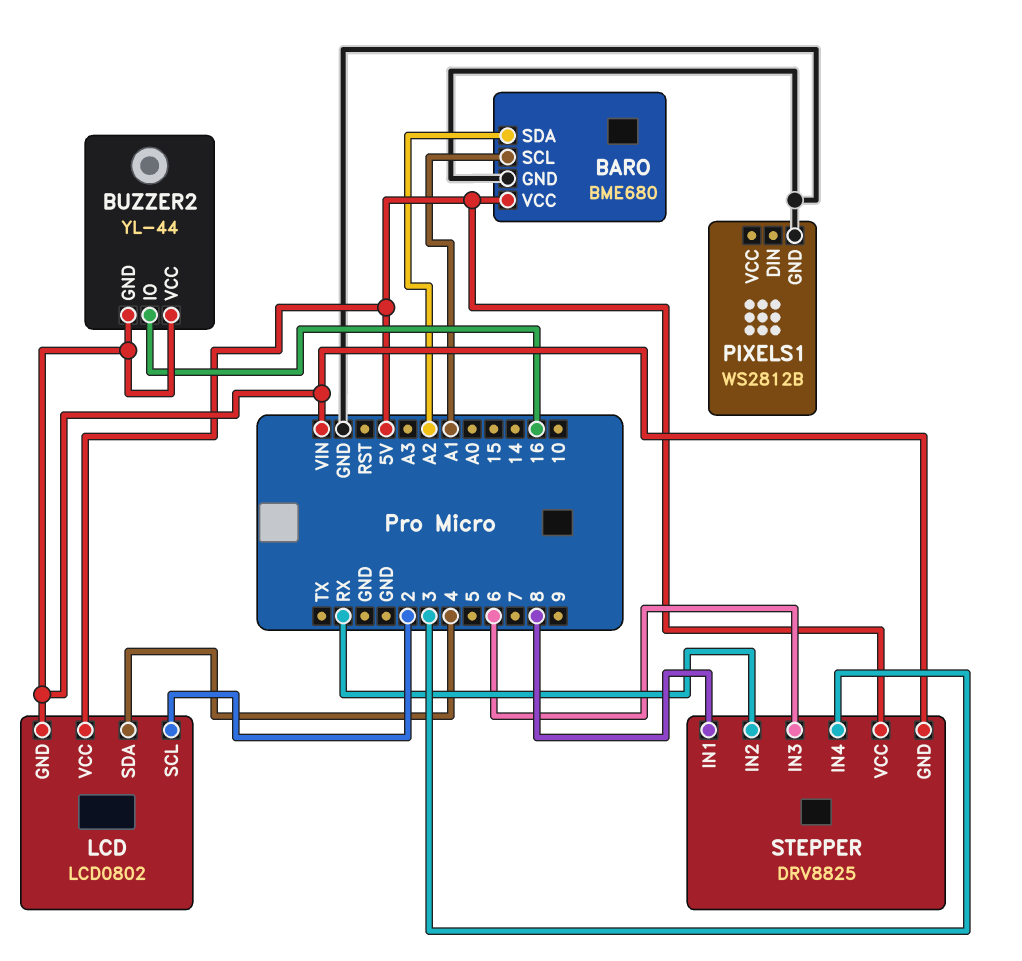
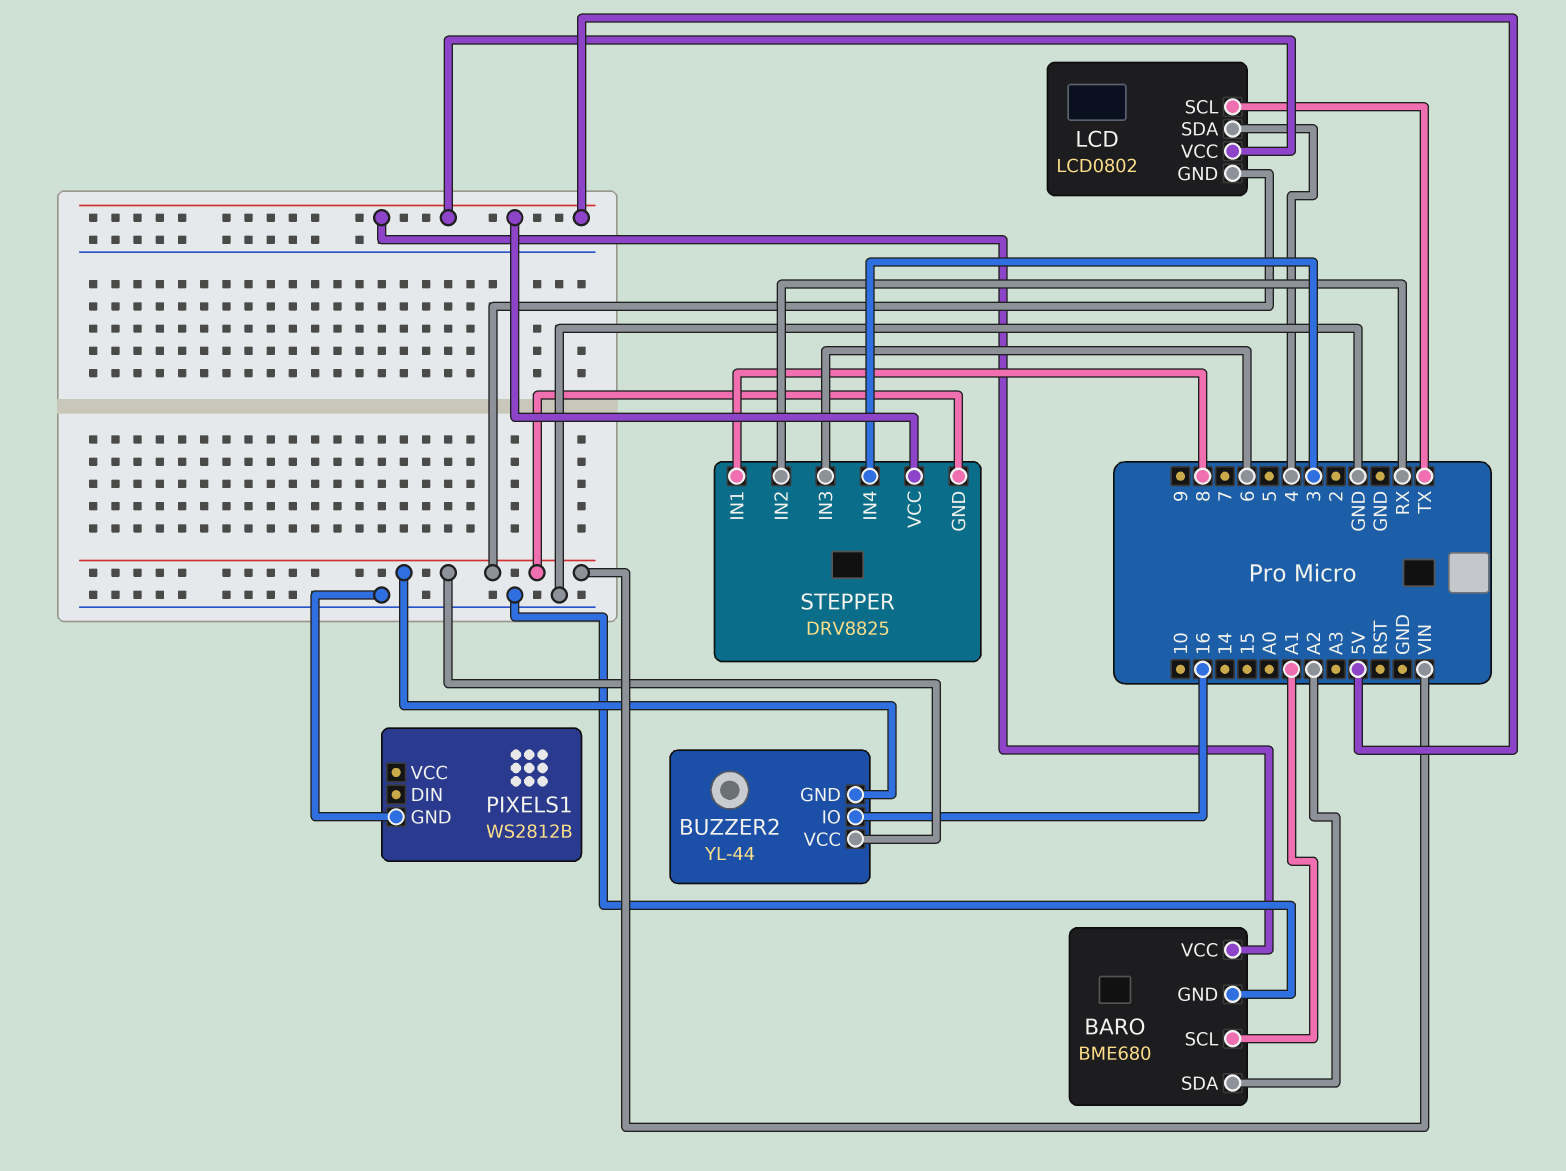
LCD pin SCL: 2 -> TX

